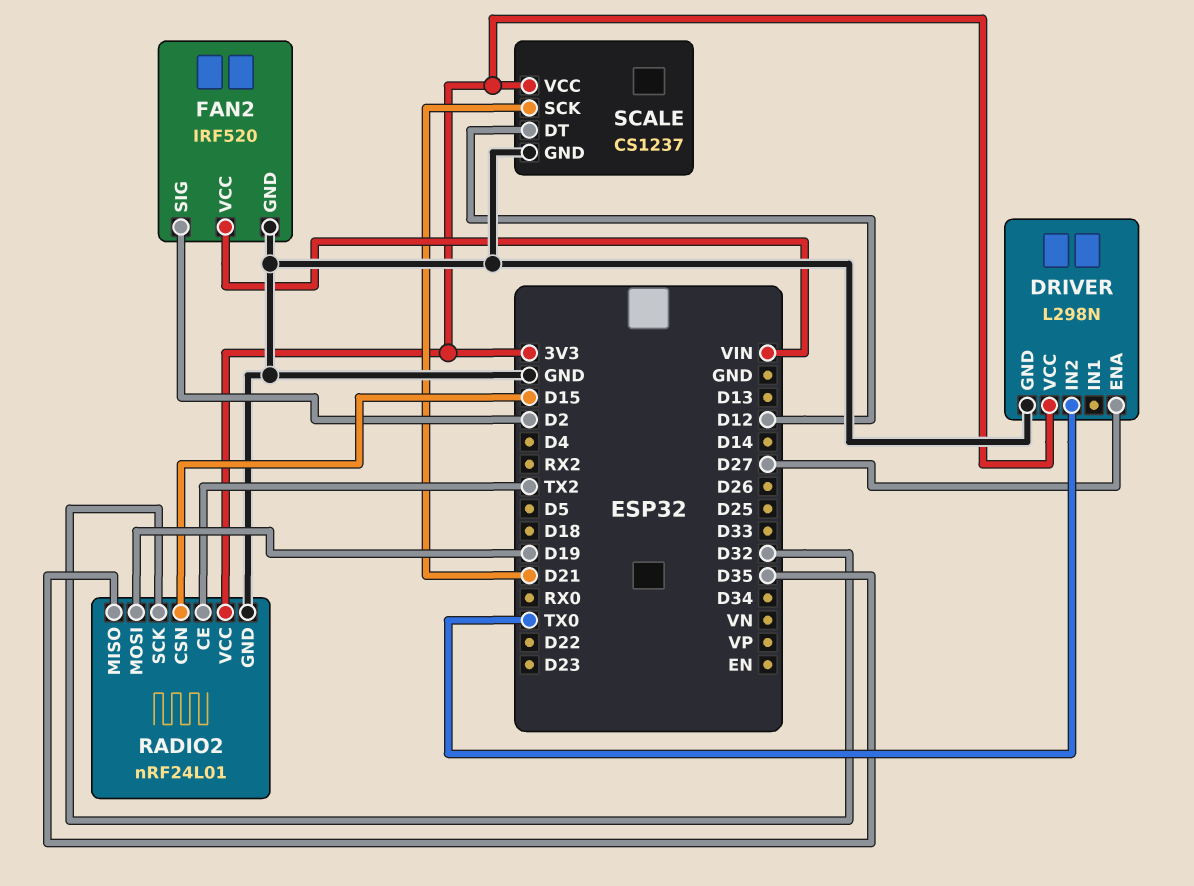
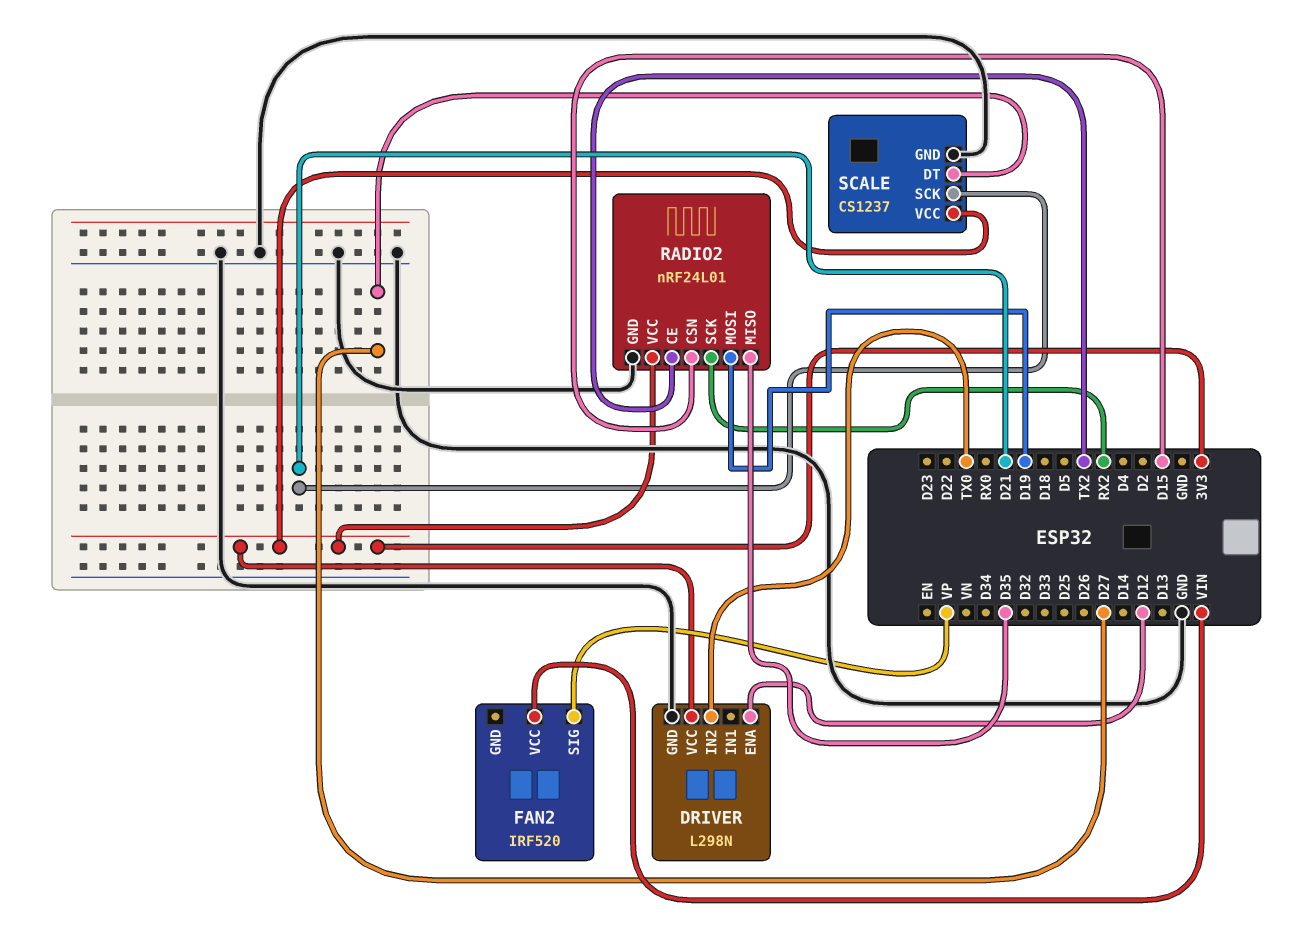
DRIVER pin ENA: D27 -> D12
FAN2 pin GND: GND -> none
FAN2 pin SIG: D2 -> VP
RADIO2 pin SCK: D32 -> RX2
SCALE pin DT: D12 -> D27

